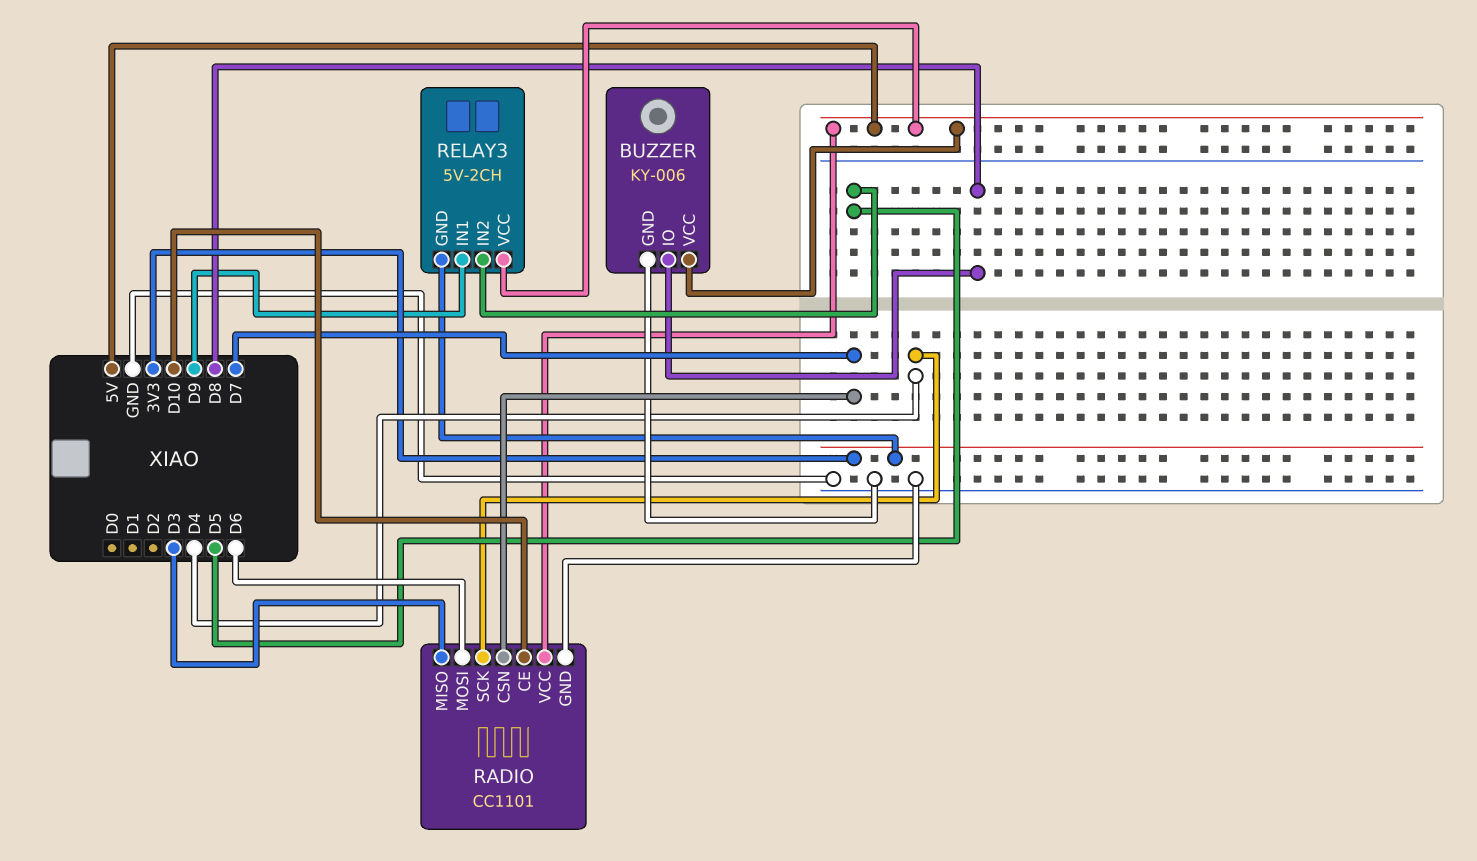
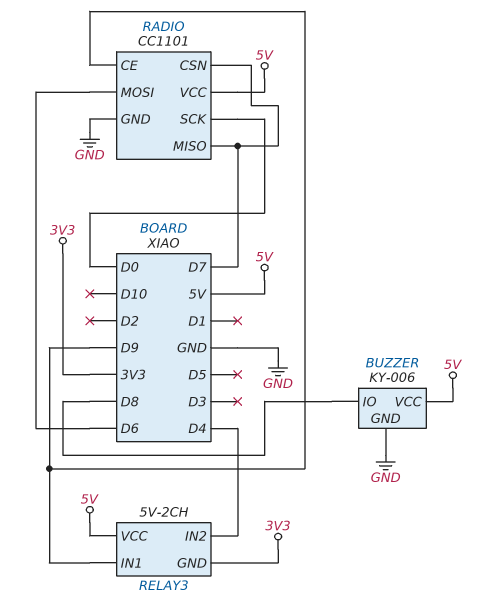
RADIO pin CE: D10 -> D9
RADIO pin MISO: D3 -> D7
RADIO pin SCK: D4 -> D0
RELAY3 pin IN2: D5 -> D4

